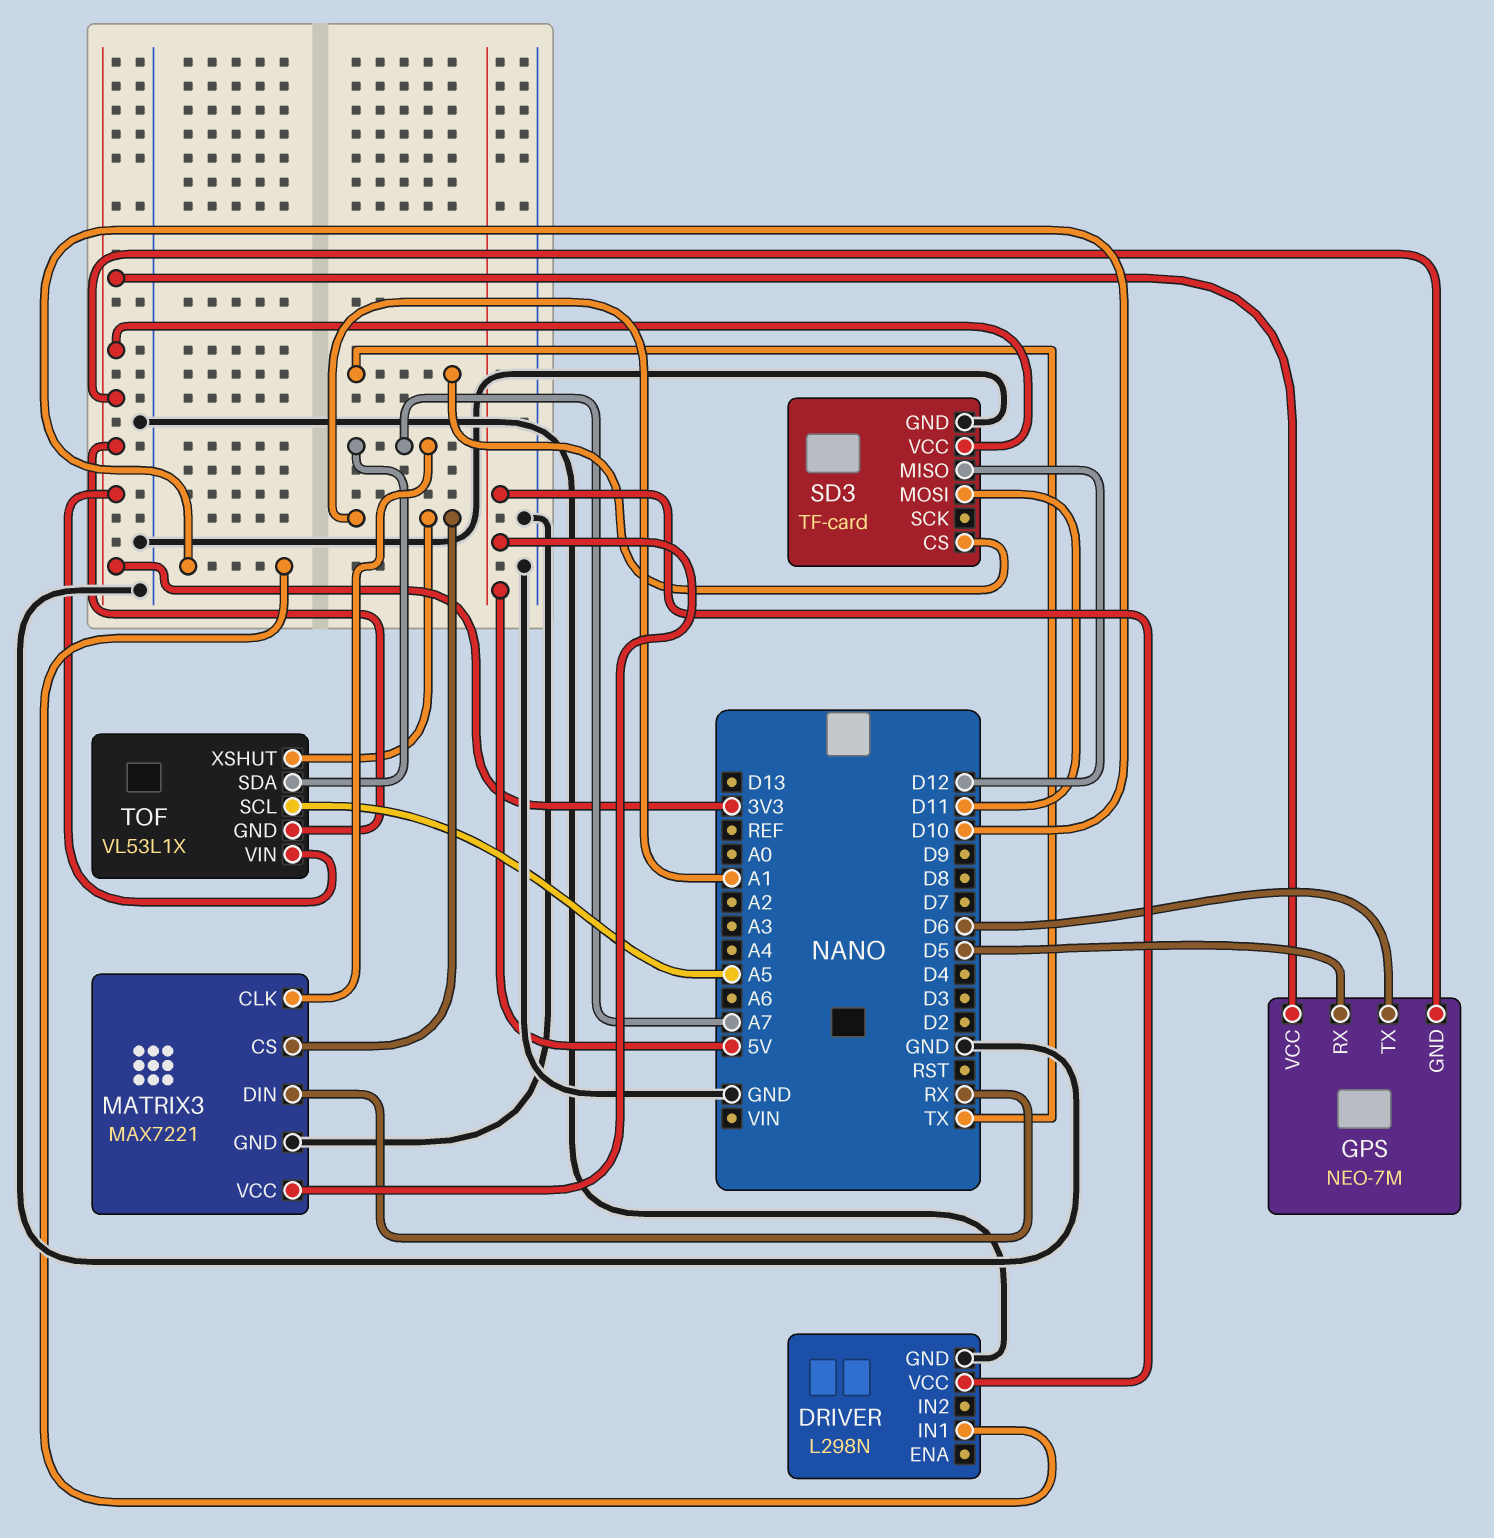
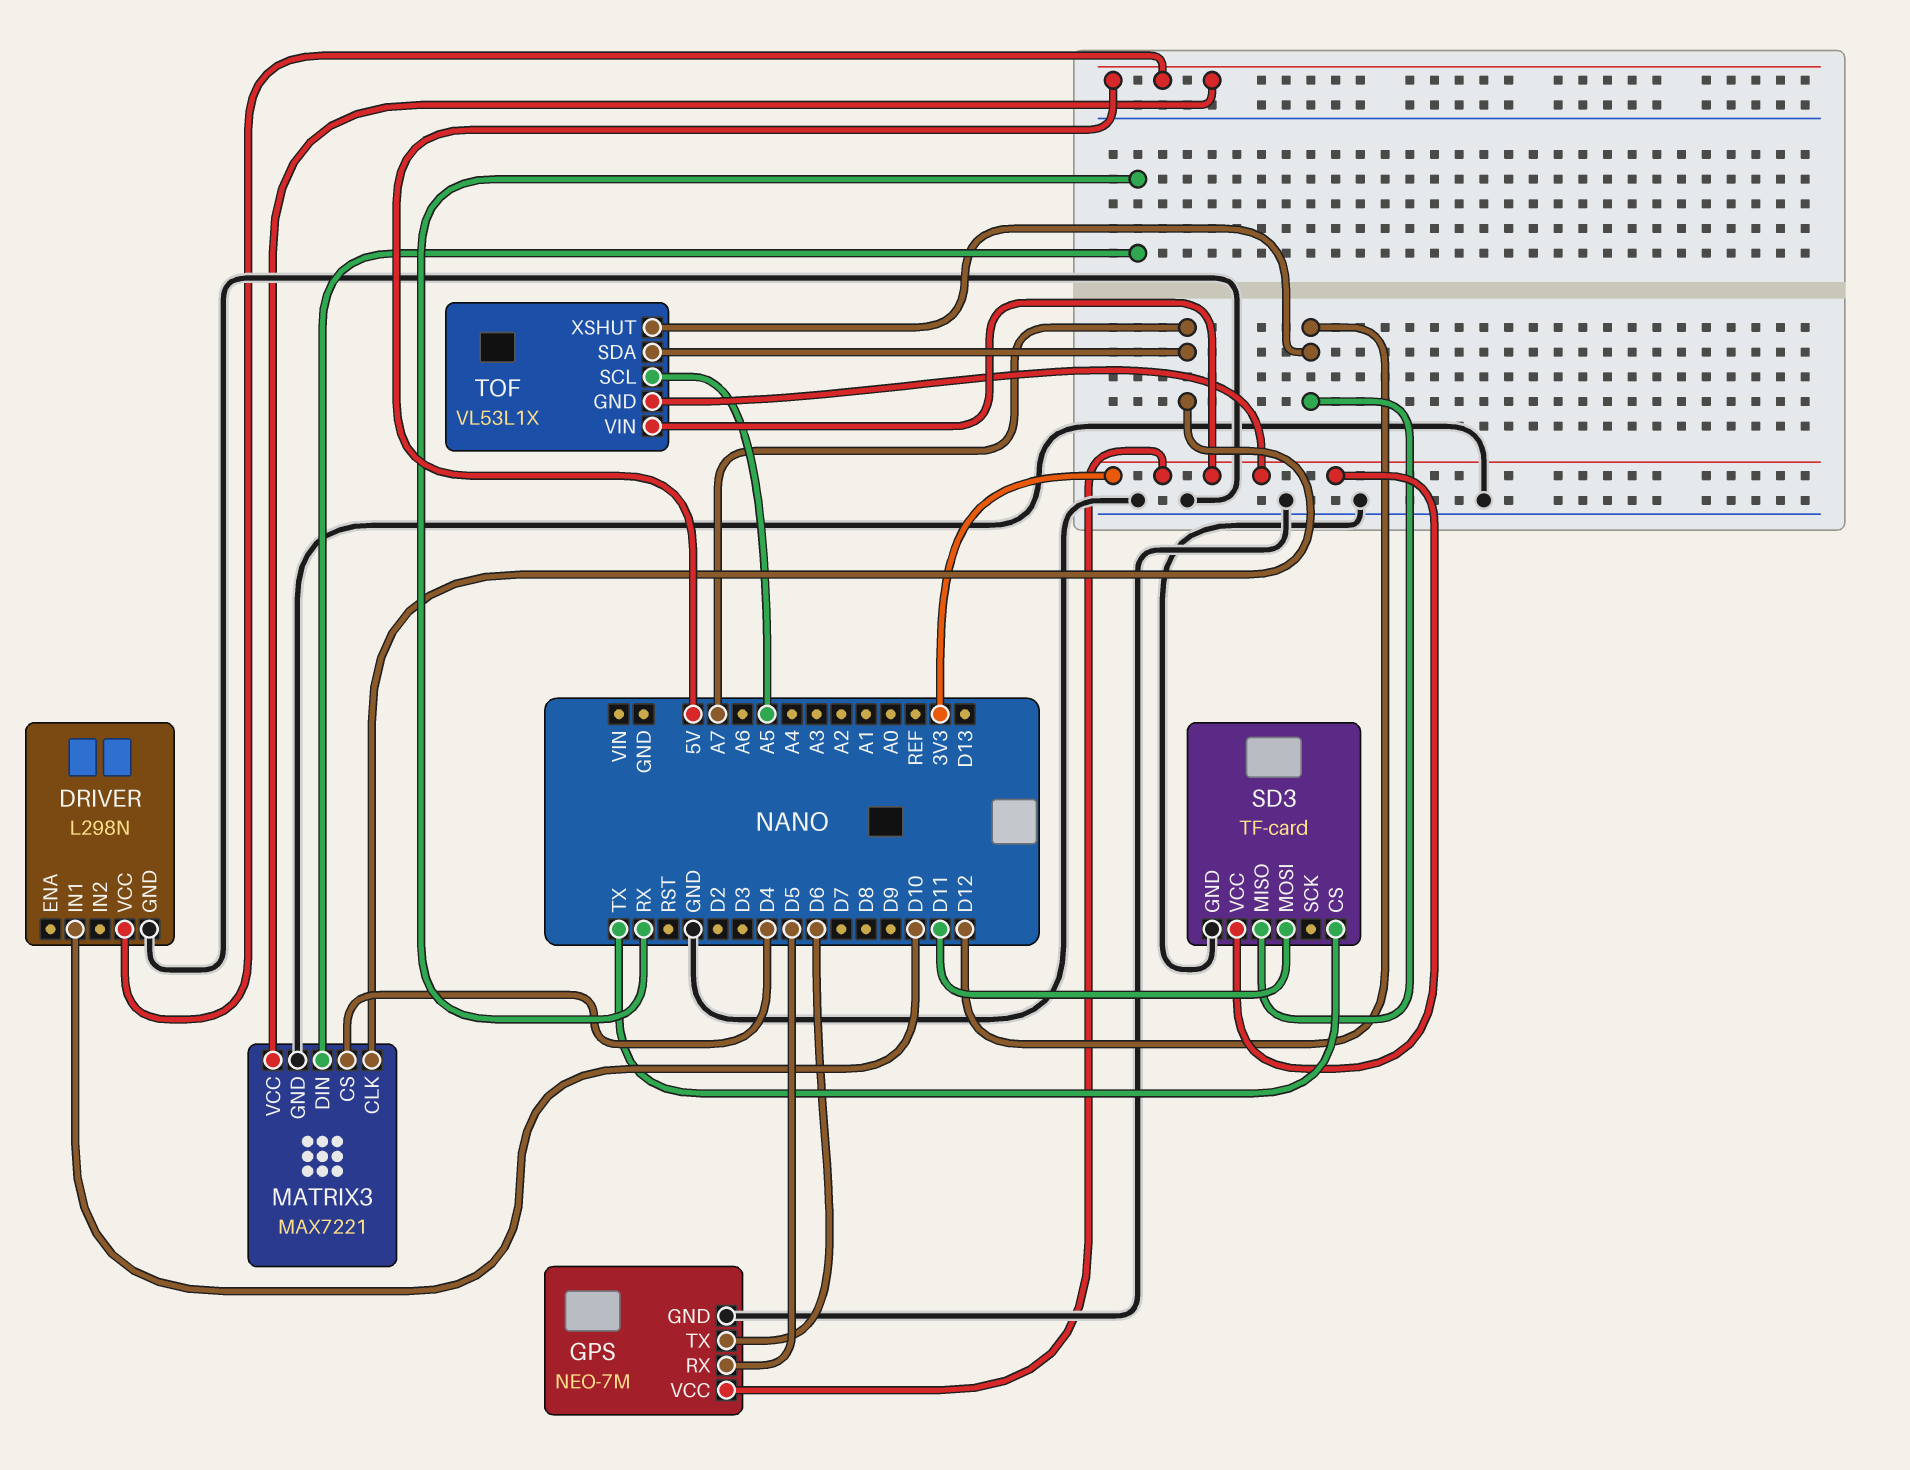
GPS pin GND: 3V3 -> GND
MATRIX3 pin CS: A1 -> D4
TOF pin XSHUT: A1 -> D12

